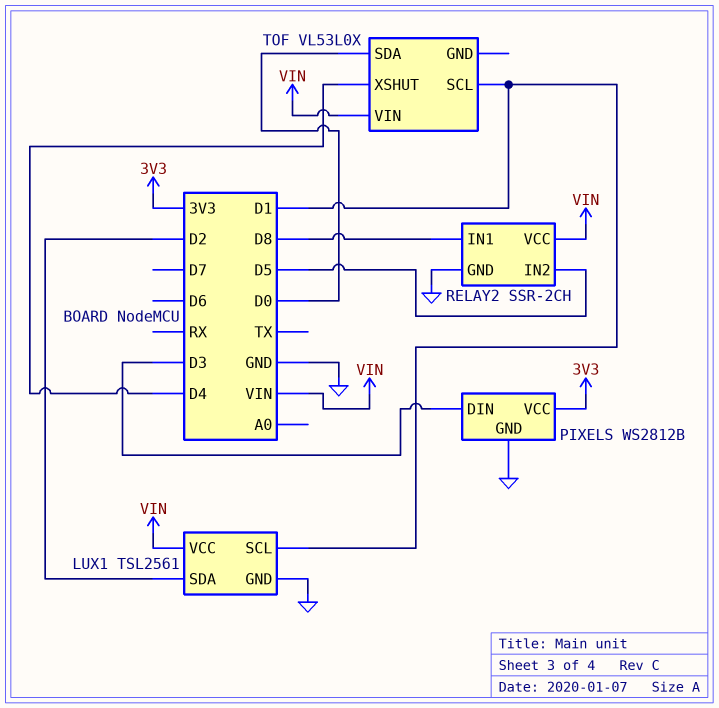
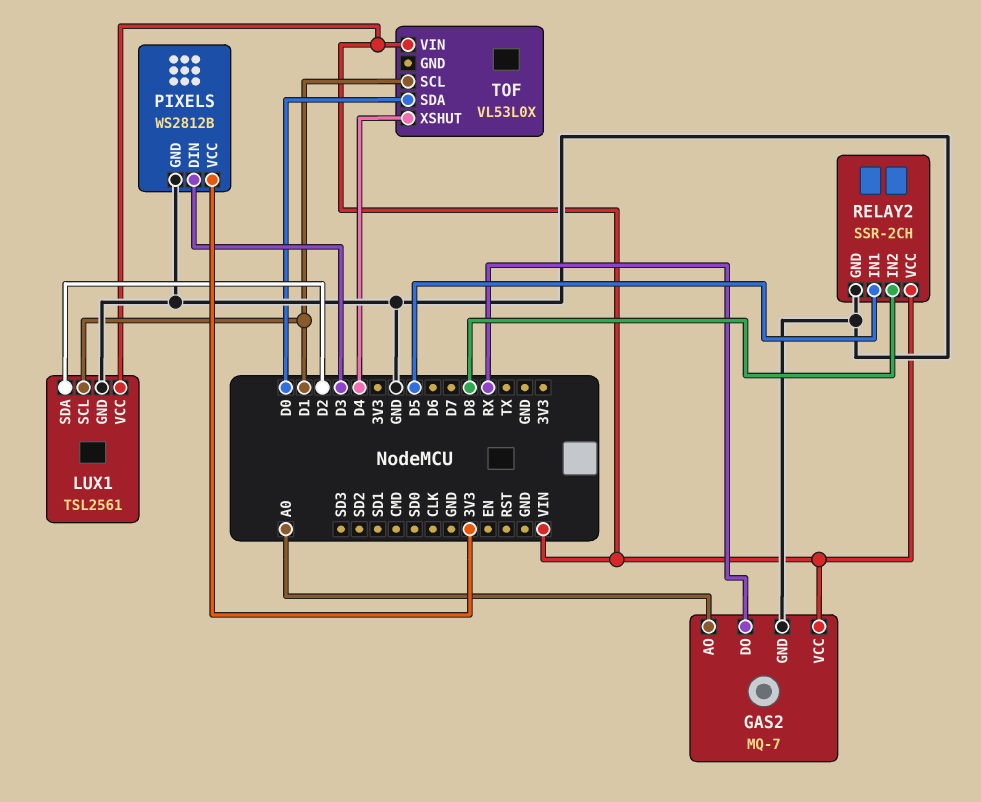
GAS2: none -> MQ-7
GAS2 pin AO: none -> A0
GAS2 pin DO: none -> RX
GAS2 pin GND: none -> GND
GAS2 pin VCC: none -> VIN
RELAY2 pin IN1: D8 -> D5
RELAY2 pin IN2: D5 -> D8

